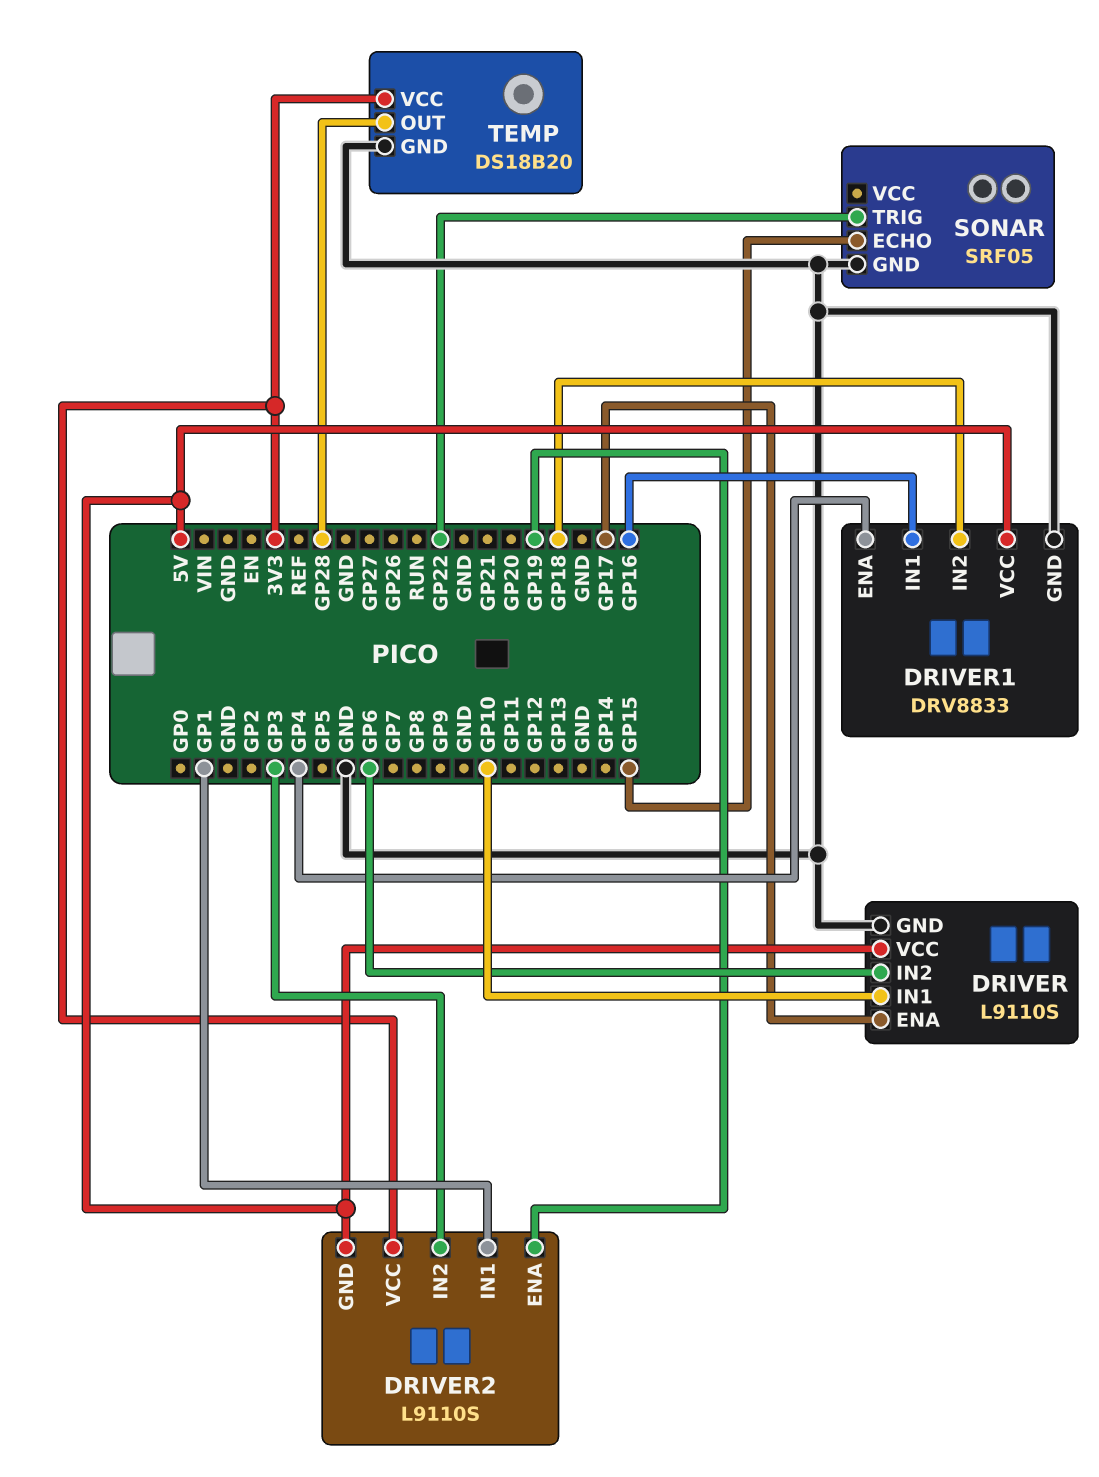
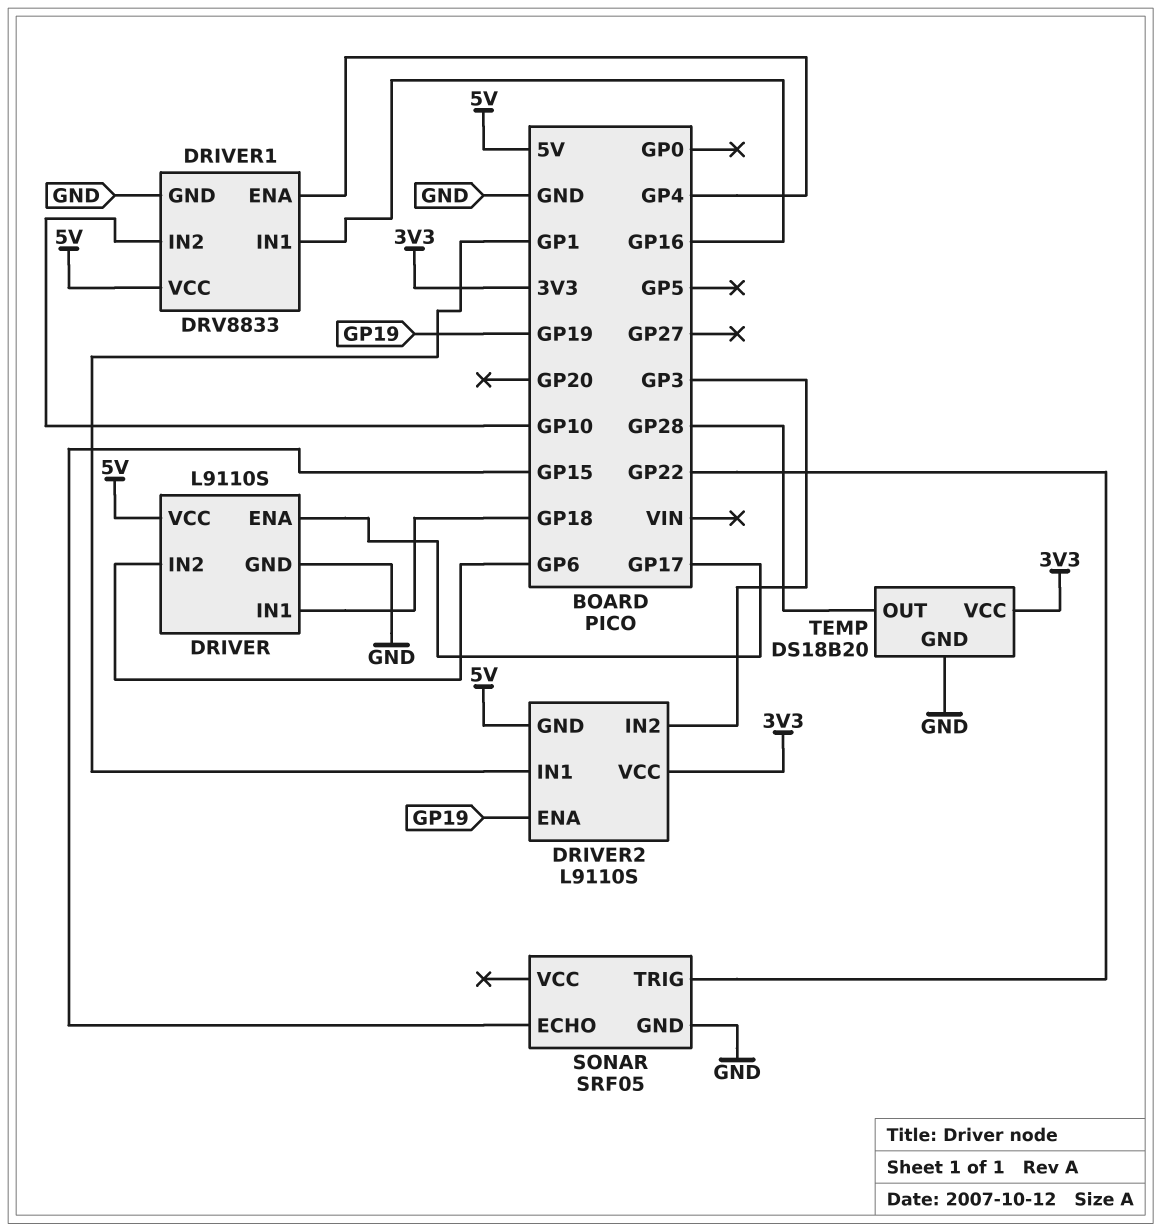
DRIVER pin IN1: GP10 -> GP18
DRIVER1 pin IN2: GP18 -> GP10

